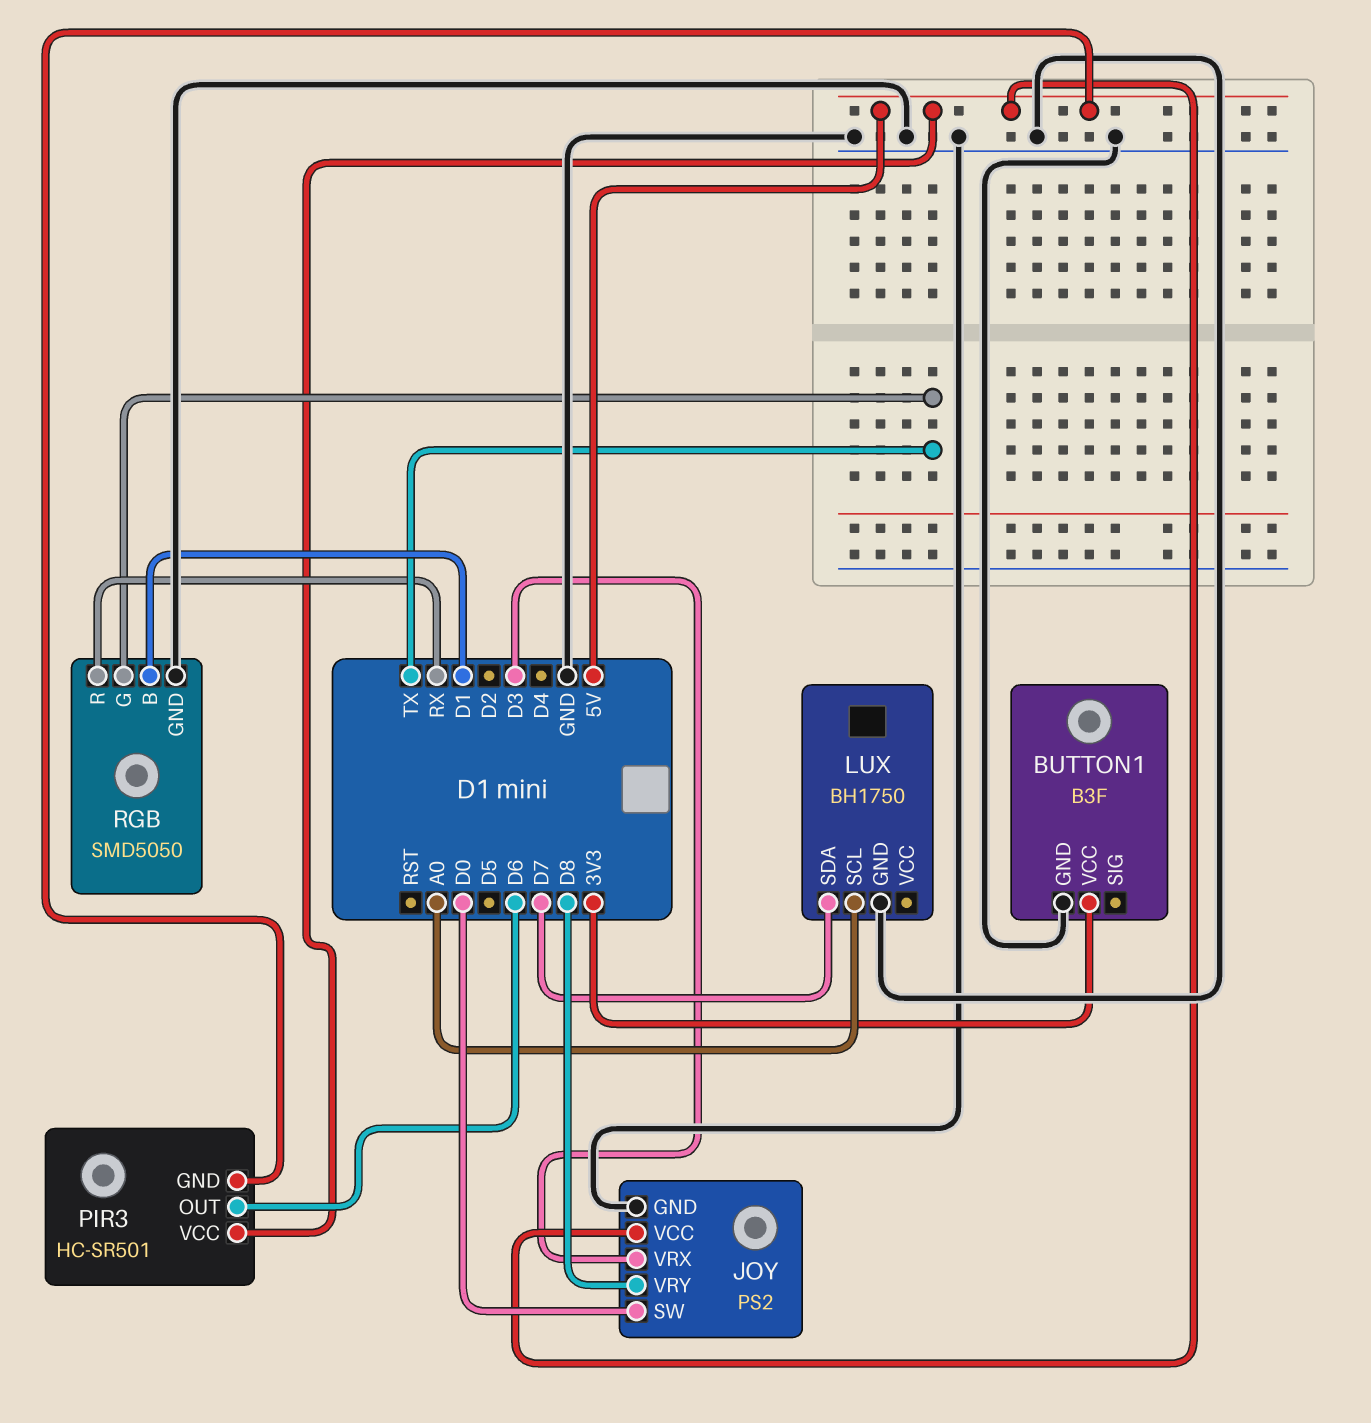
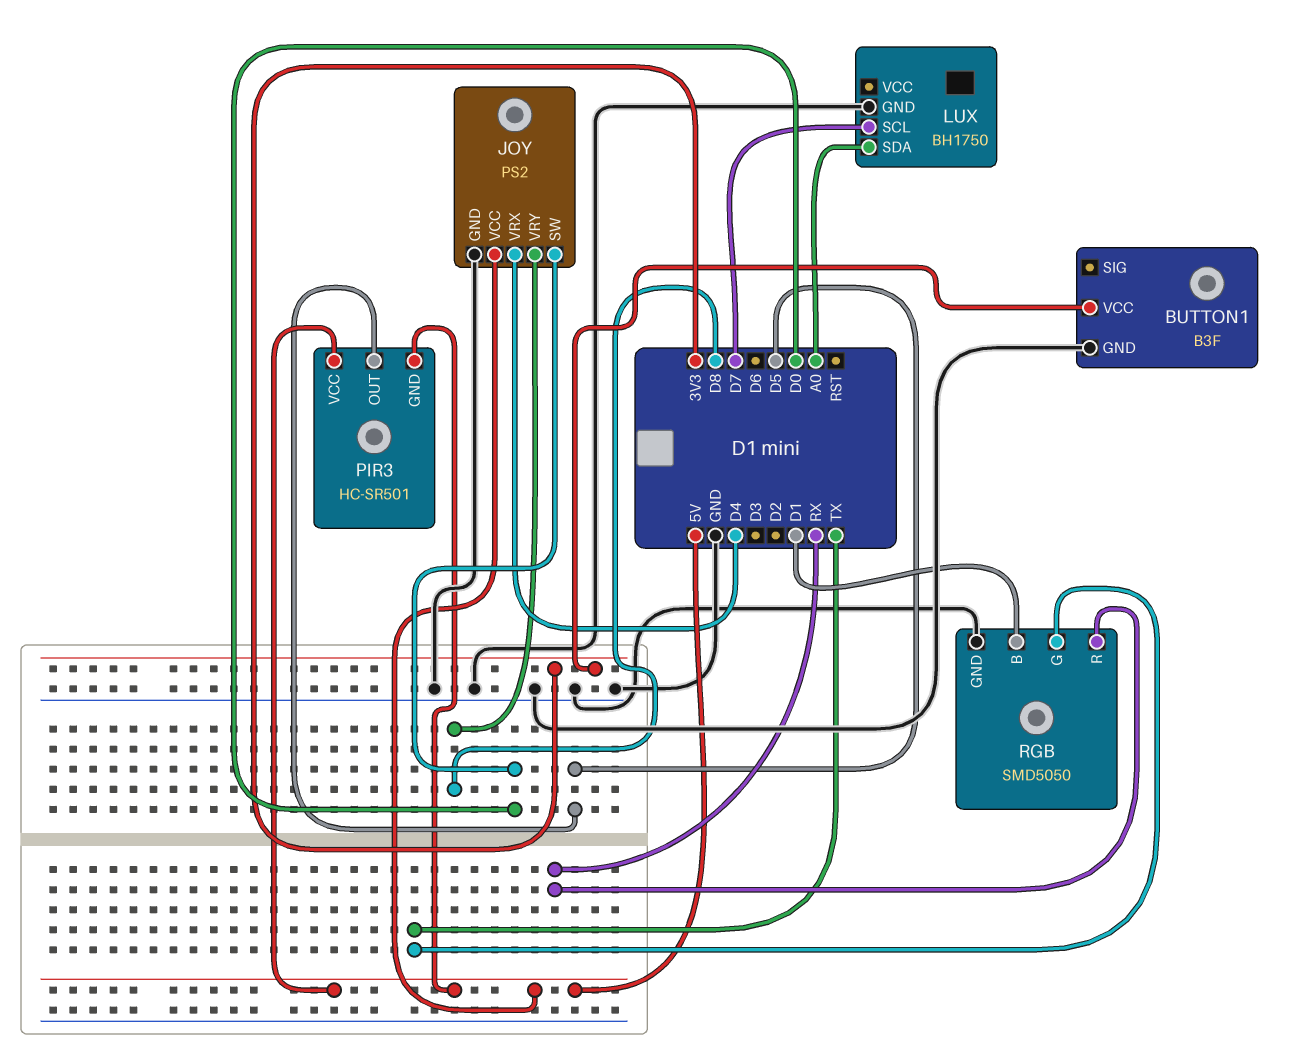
JOY pin VRX: D3 -> D4
LUX pin SCL: A0 -> D7
LUX pin SDA: D7 -> A0
PIR3 pin OUT: D6 -> D5

